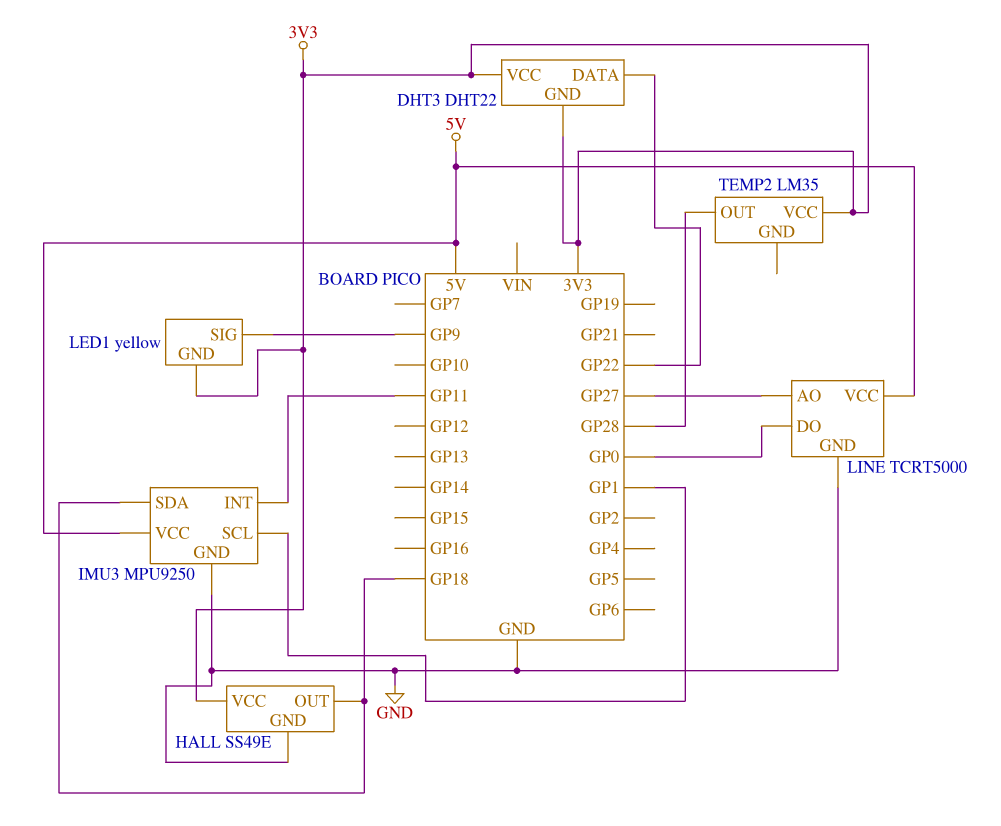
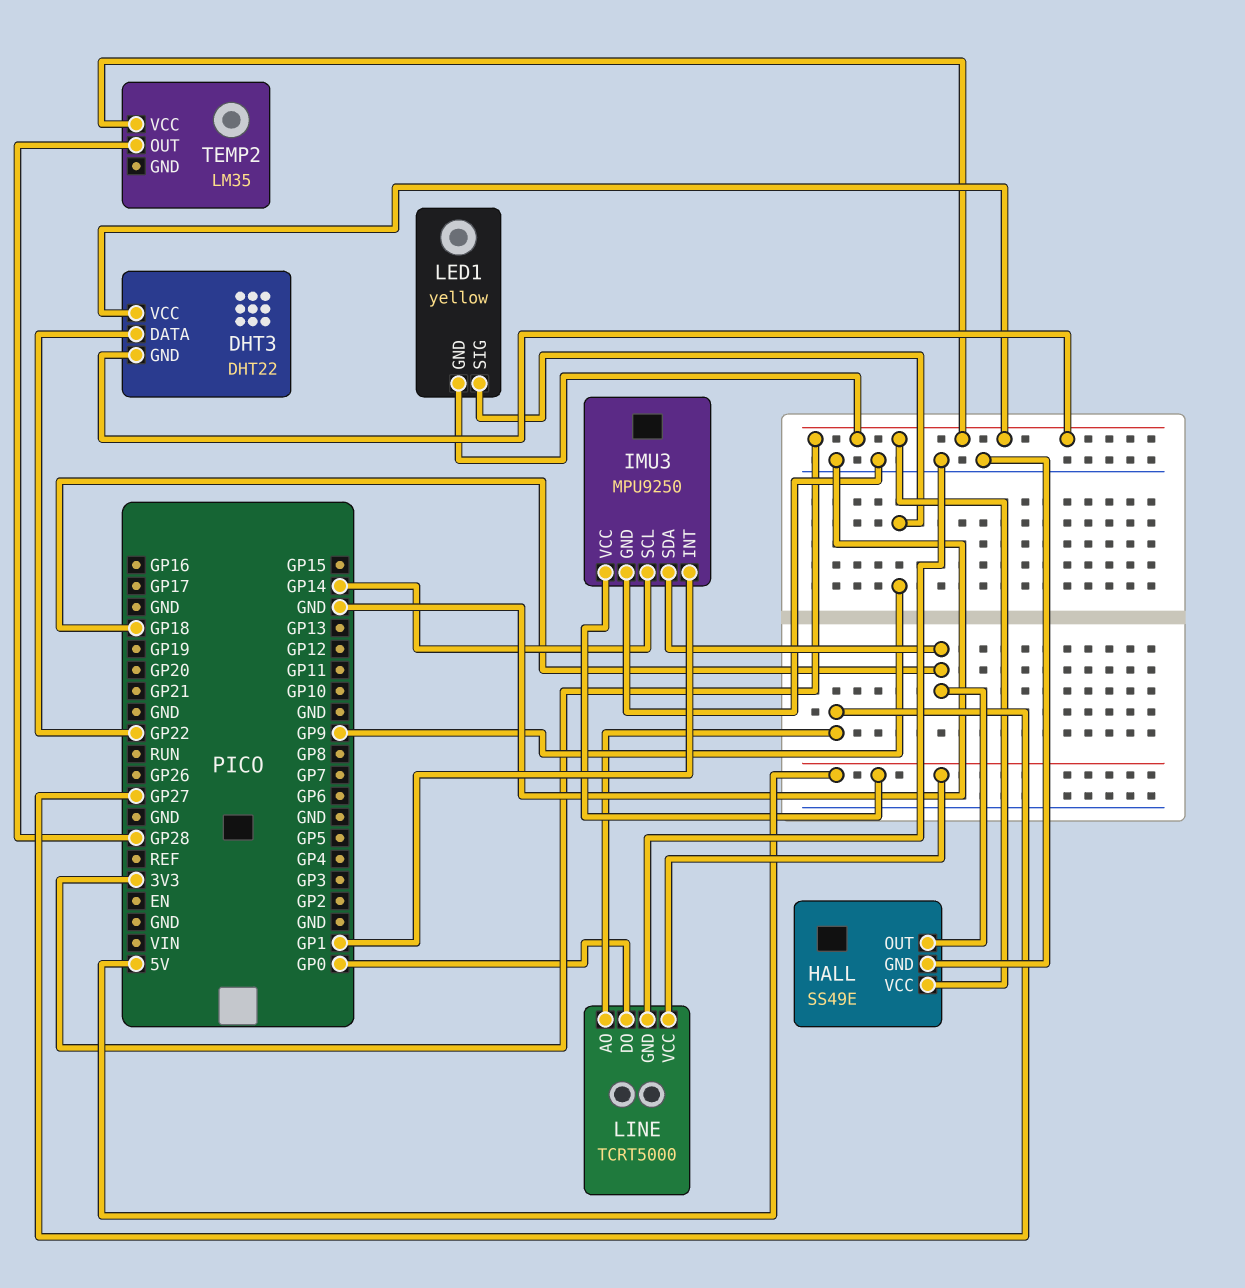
IMU3 pin INT: GP11 -> GP1
IMU3 pin SCL: GP1 -> GP14

